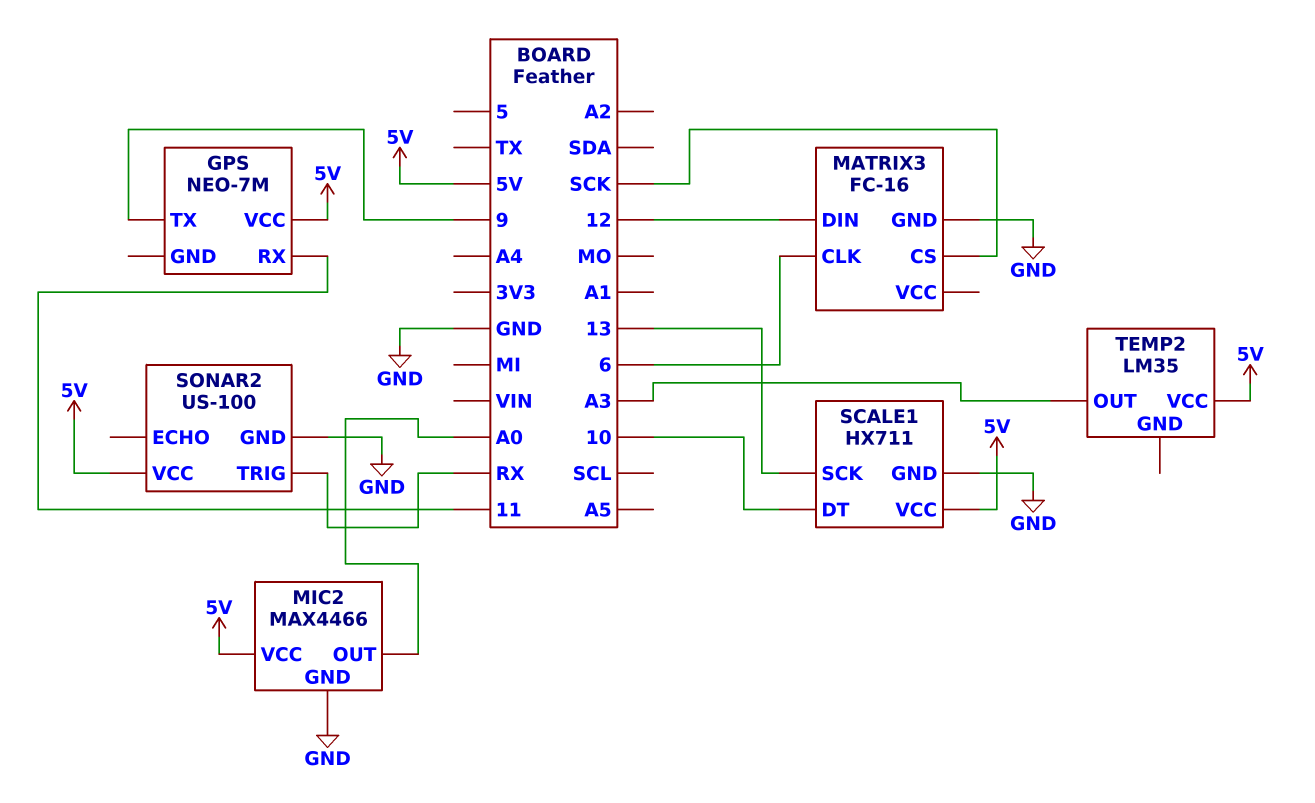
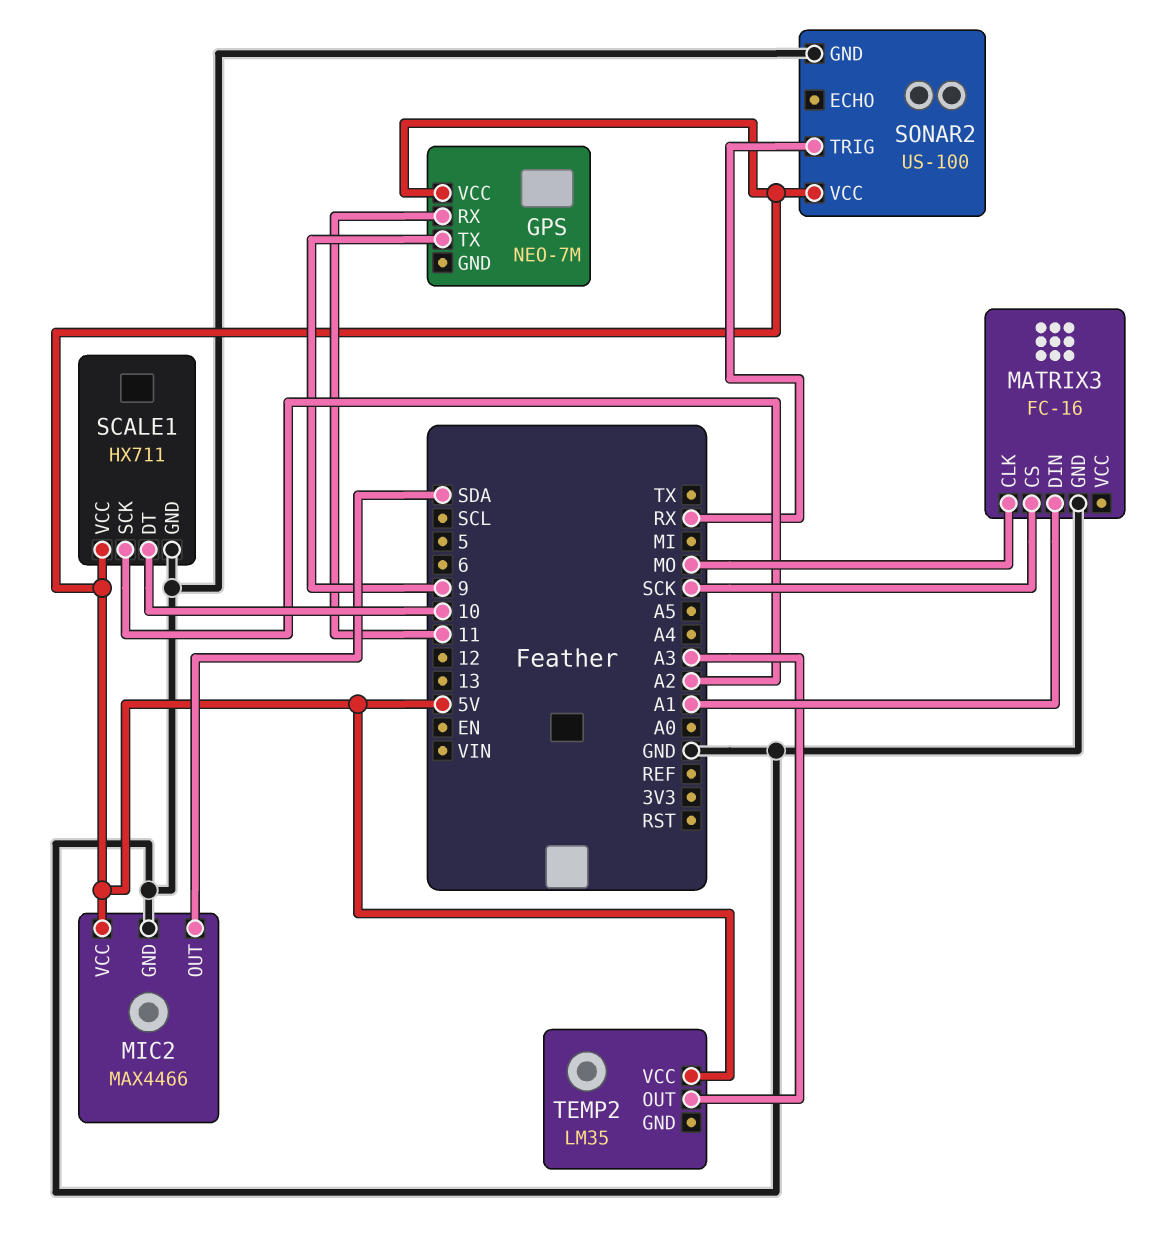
MATRIX3 pin CLK: 6 -> MO
MATRIX3 pin DIN: 12 -> A1
MIC2 pin OUT: A0 -> SDA
SCALE1 pin SCK: 13 -> A2

